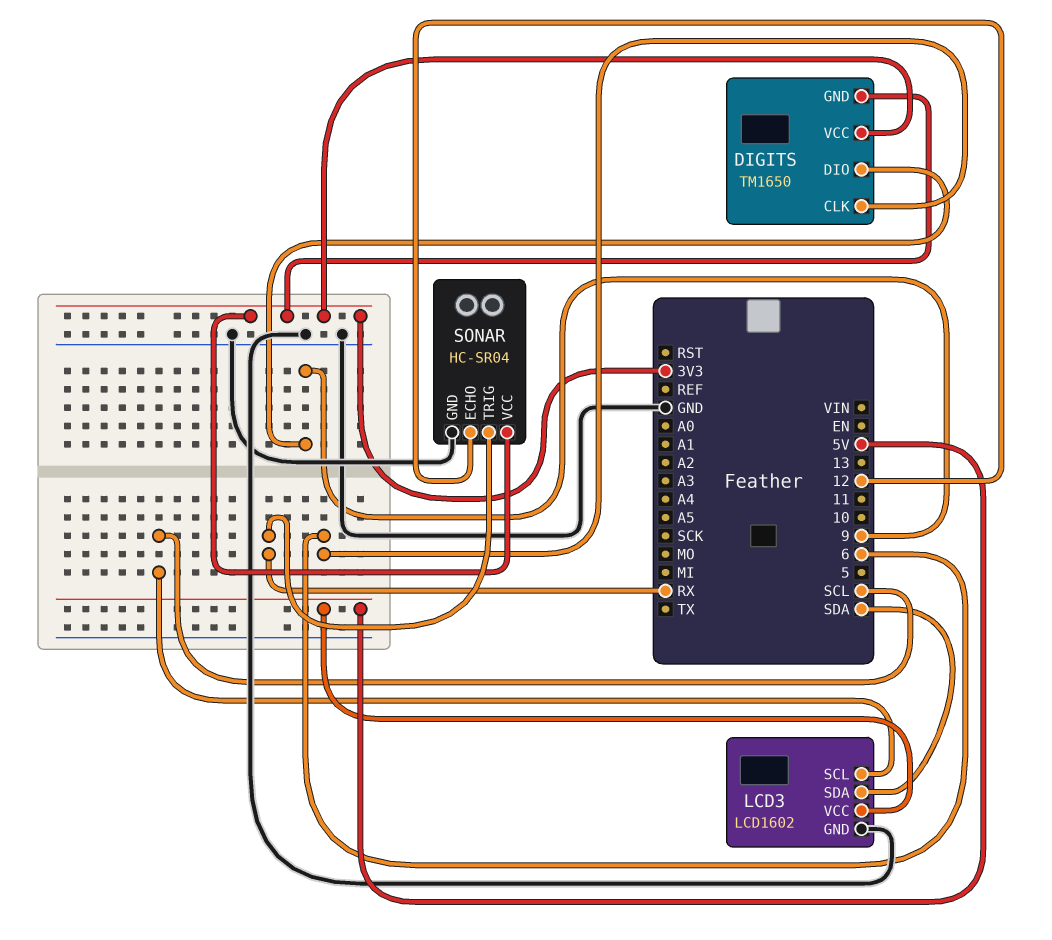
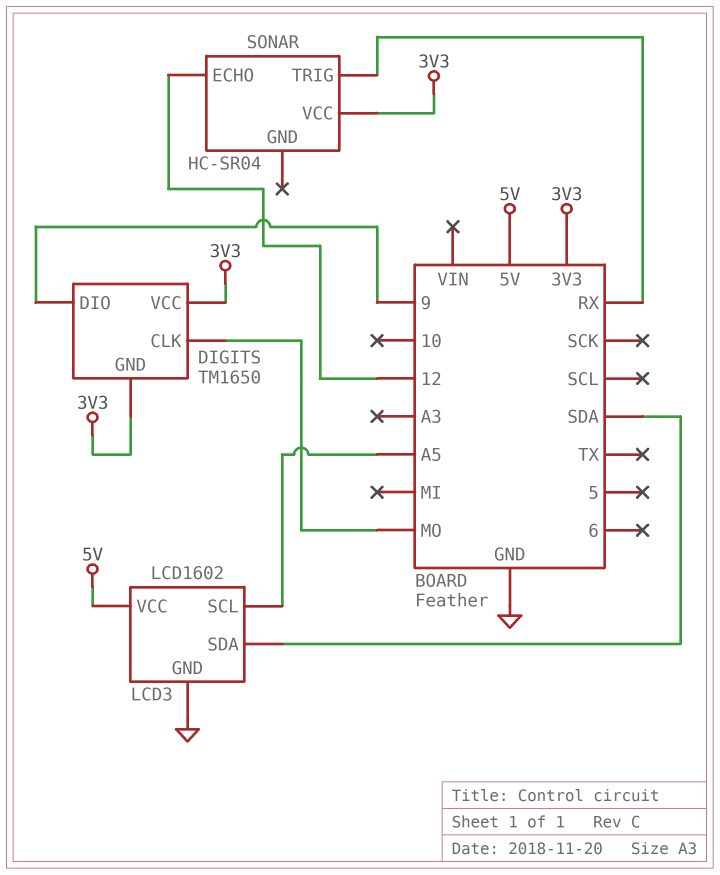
DIGITS pin CLK: 6 -> MO
LCD3 pin SCL: SCL -> A5
SONAR pin GND: GND -> none

